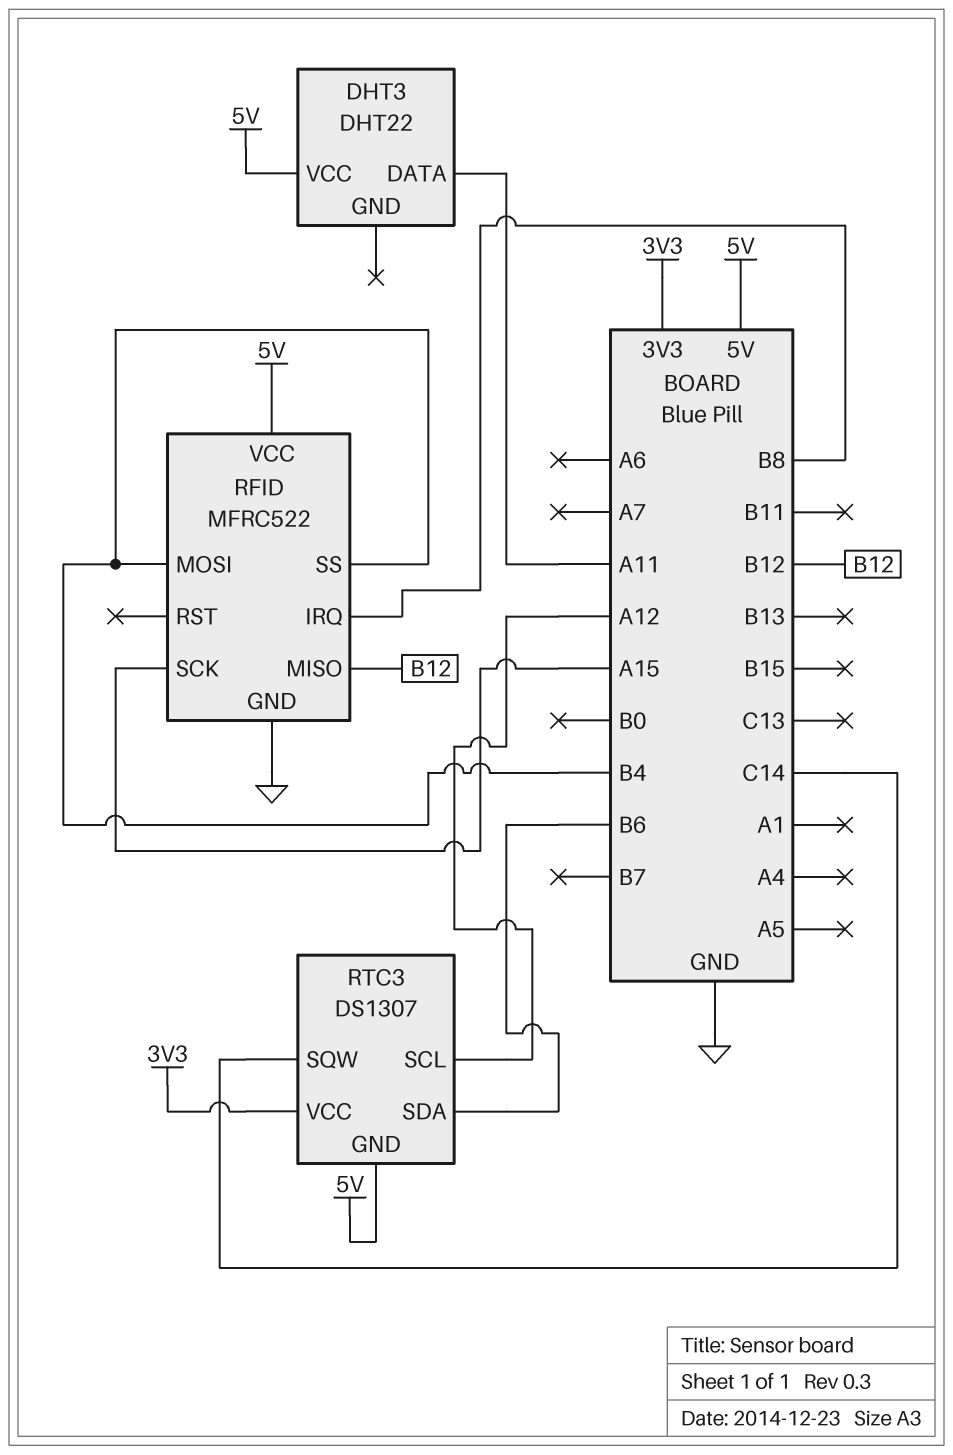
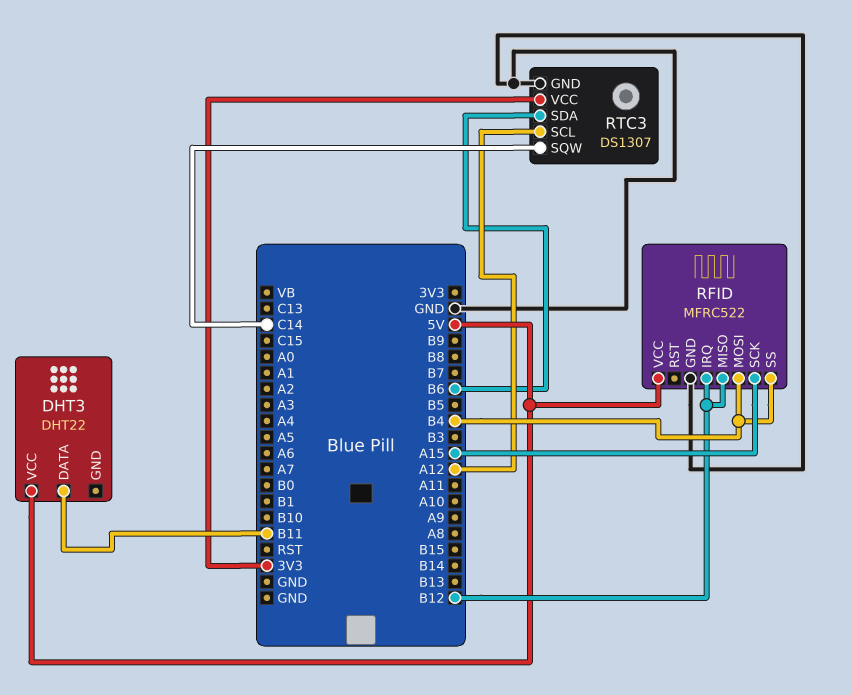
DHT3 pin DATA: A11 -> B11
RFID pin IRQ: B8 -> B12
RTC3 pin GND: 5V -> GND

